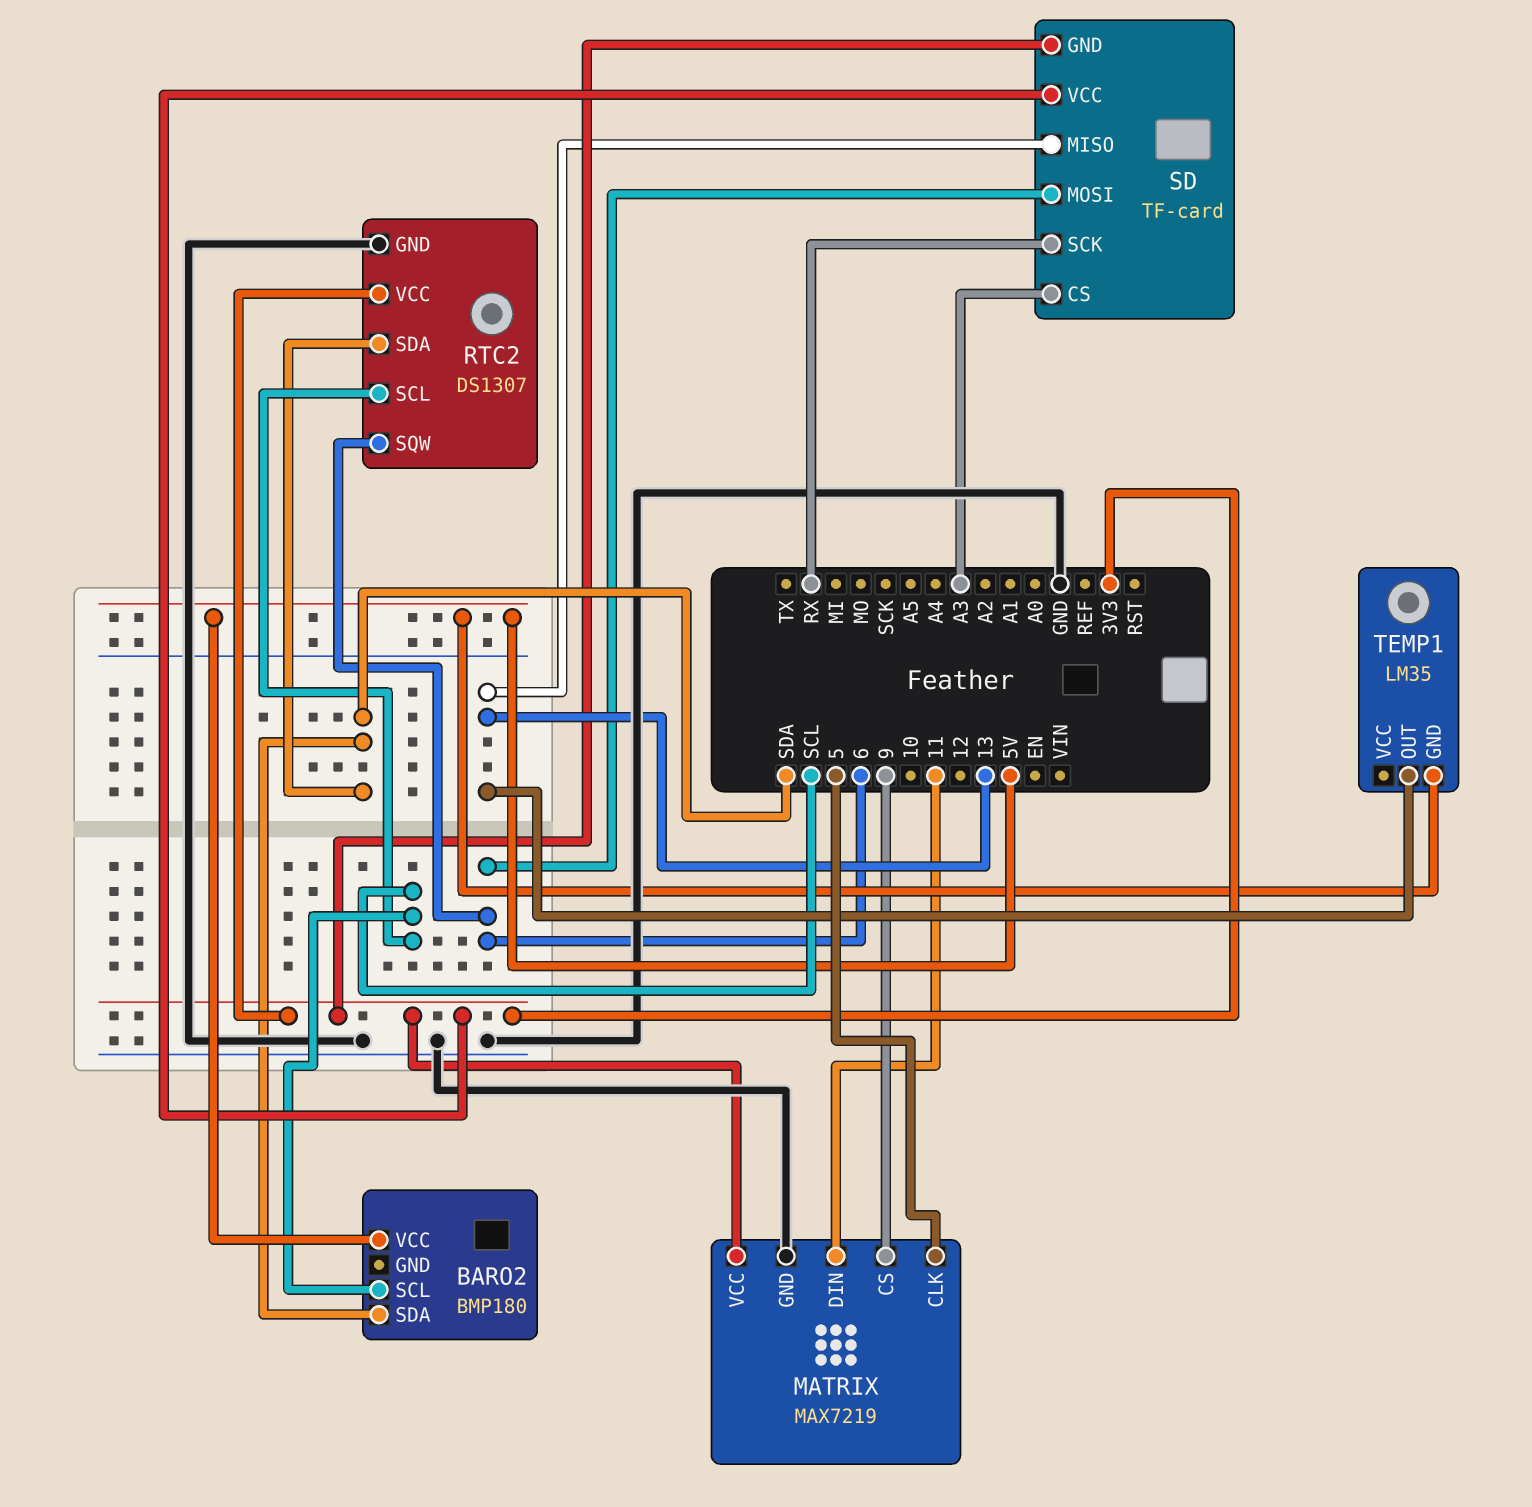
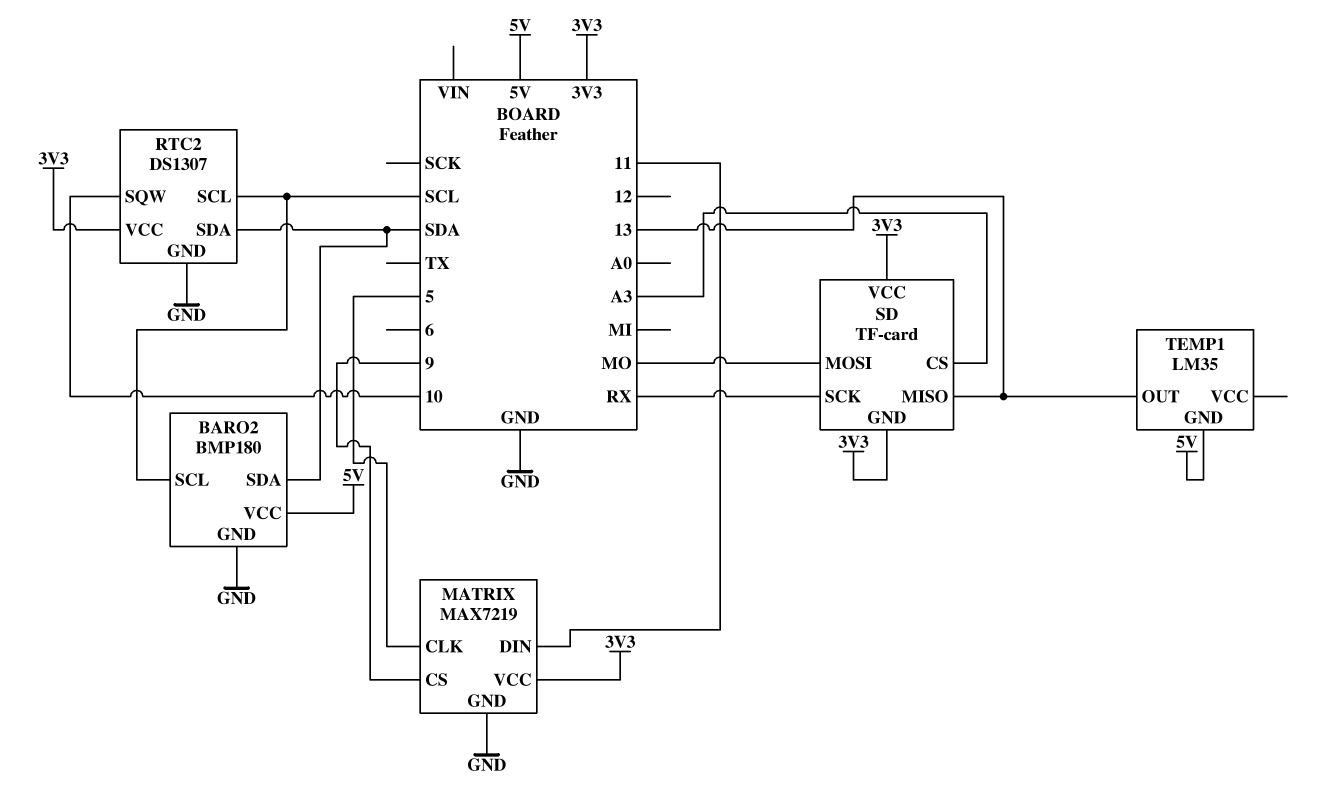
BARO2 pin GND: none -> GND
RTC2 pin SQW: 6 -> 10
SD pin MOSI: 6 -> MO

